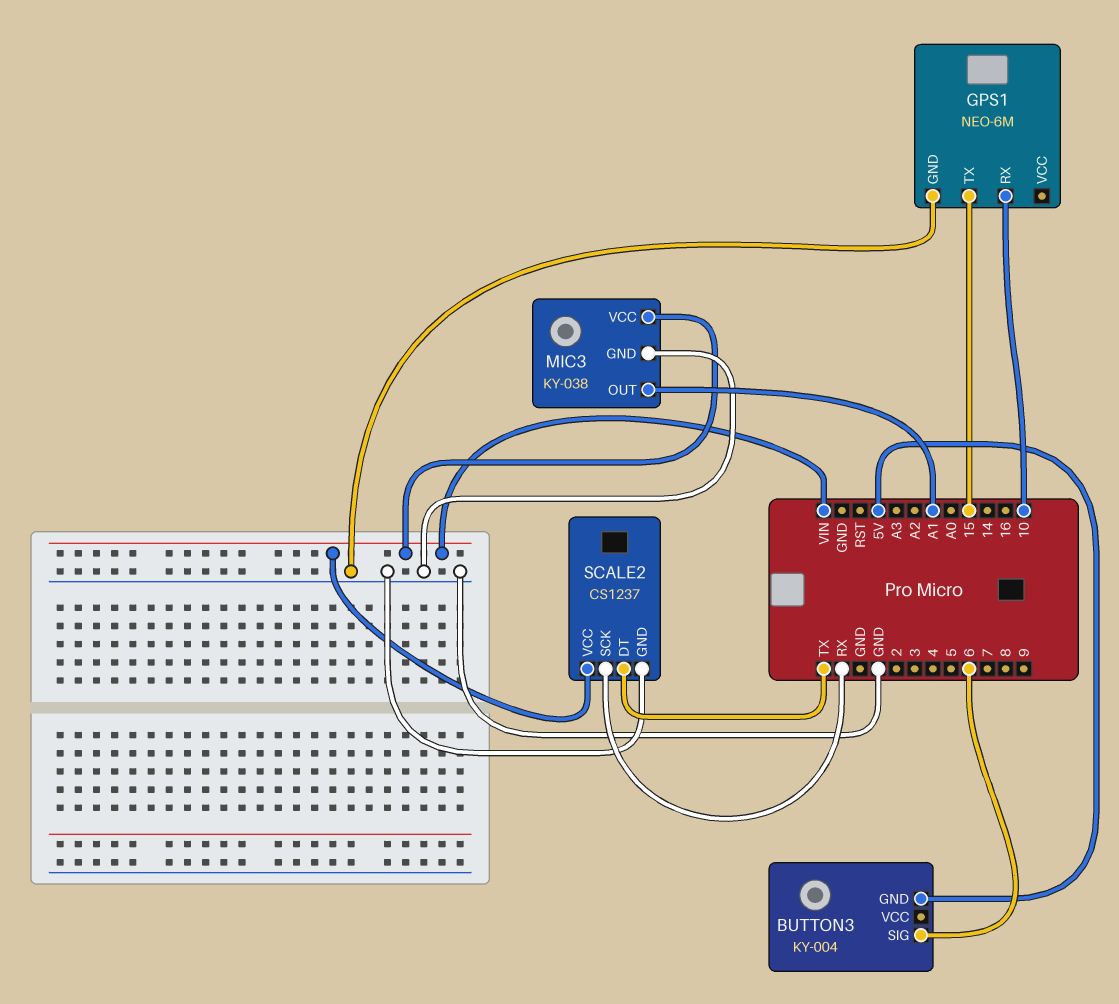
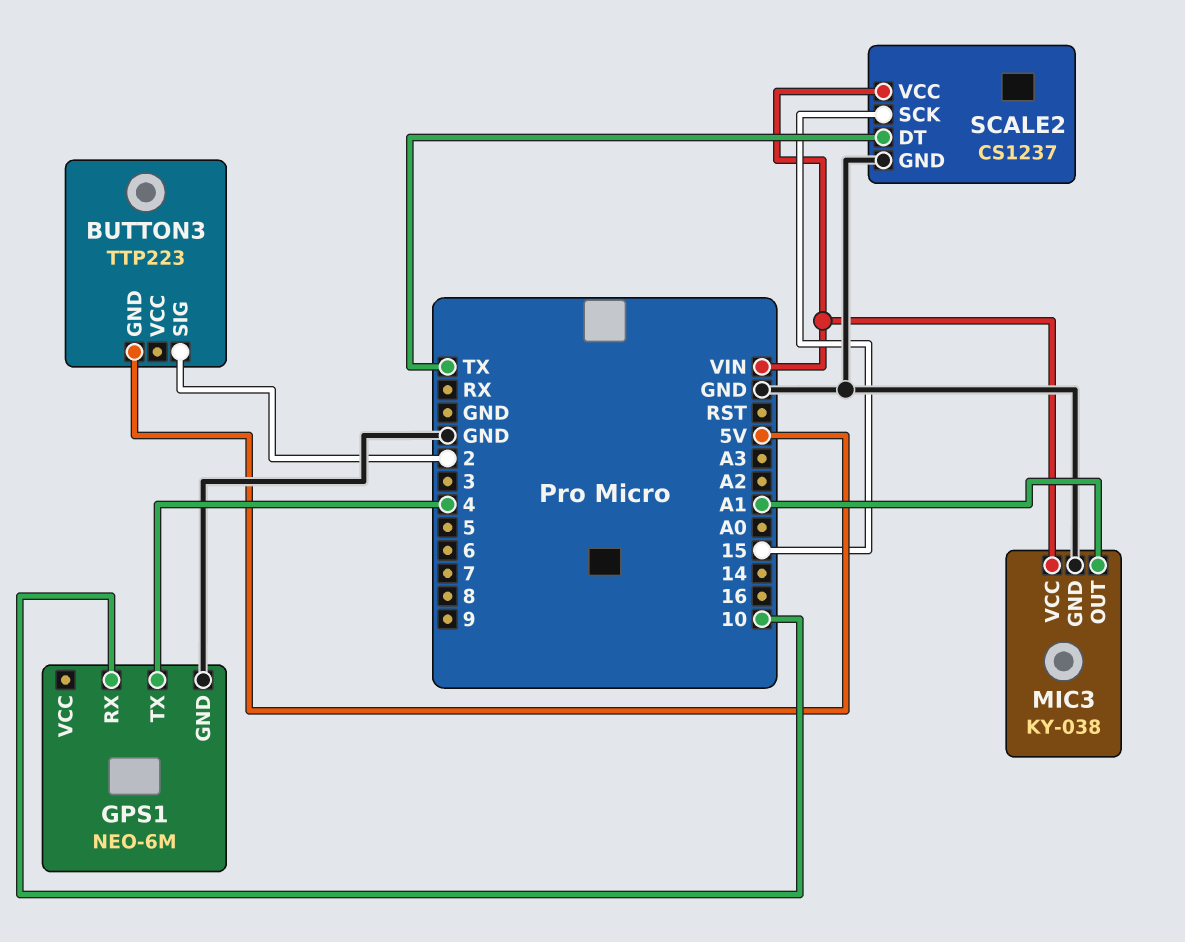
BUTTON3: KY-004 -> TTP223
BUTTON3 pin SIG: 6 -> 2
GPS1 pin TX: 15 -> 4
SCALE2 pin SCK: RX -> 15

